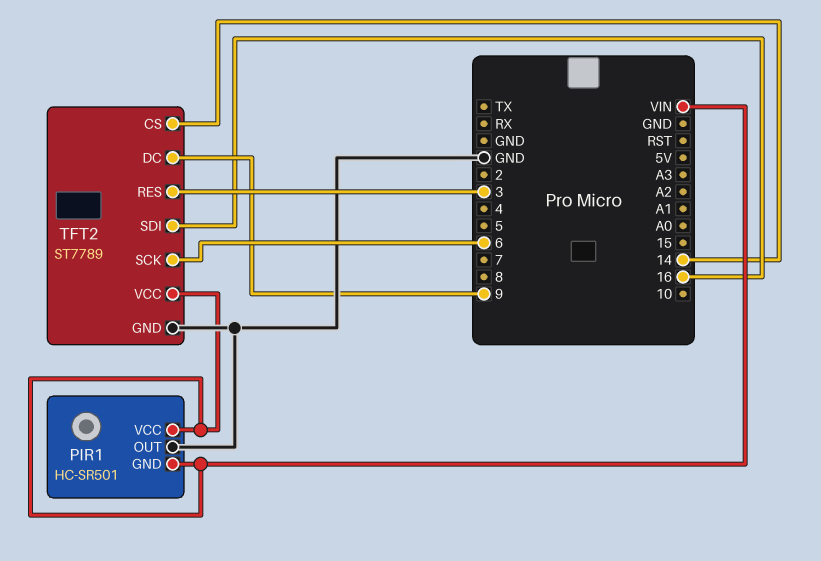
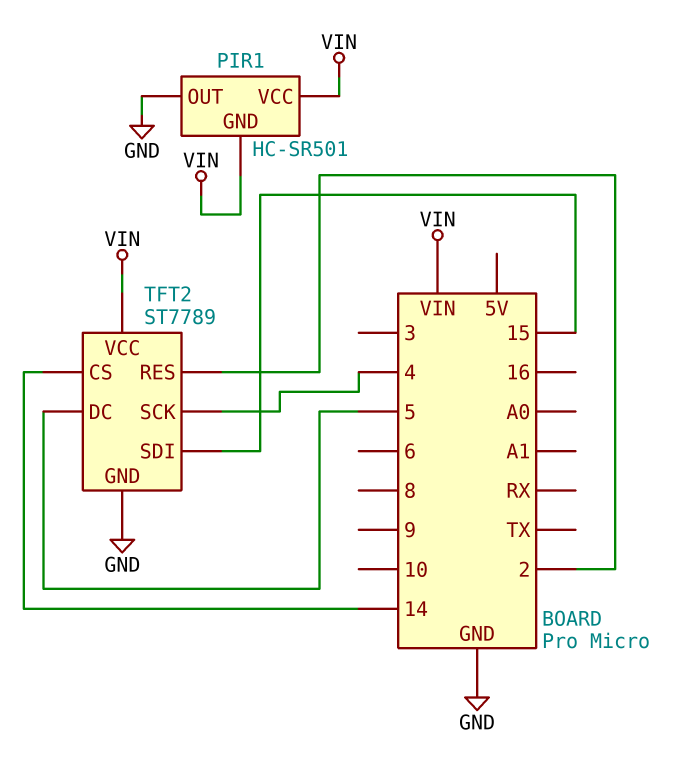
TFT2 pin DC: 9 -> 5
TFT2 pin RES: 3 -> 2
TFT2 pin SCK: 6 -> 4
TFT2 pin SDI: 16 -> 15

